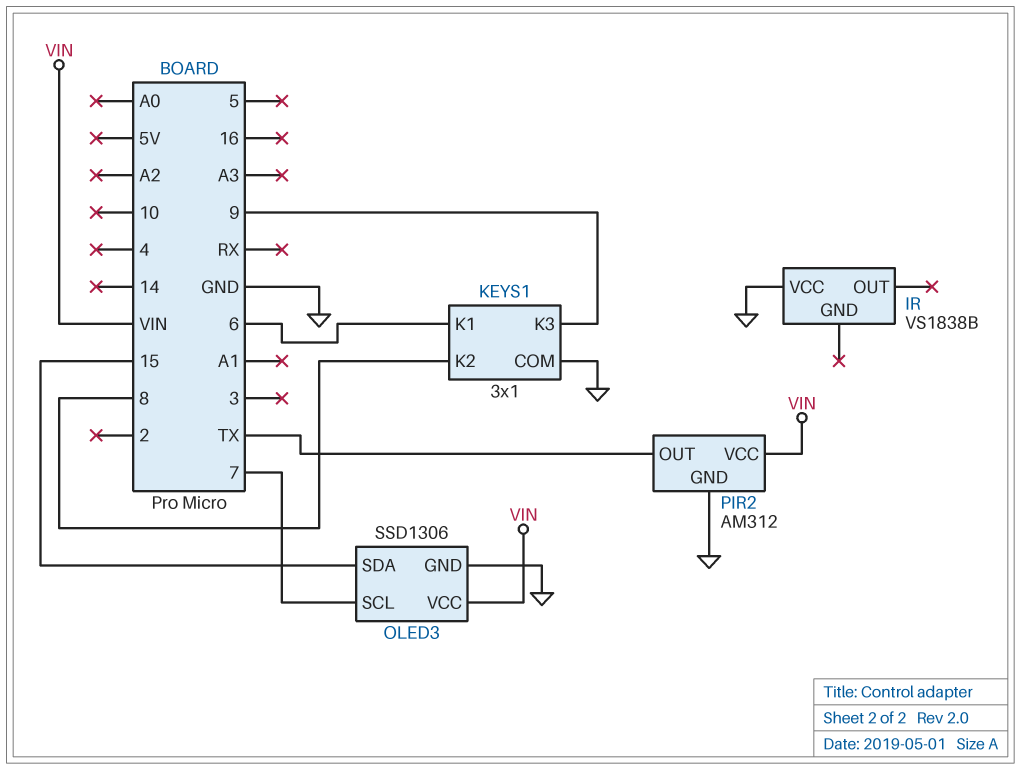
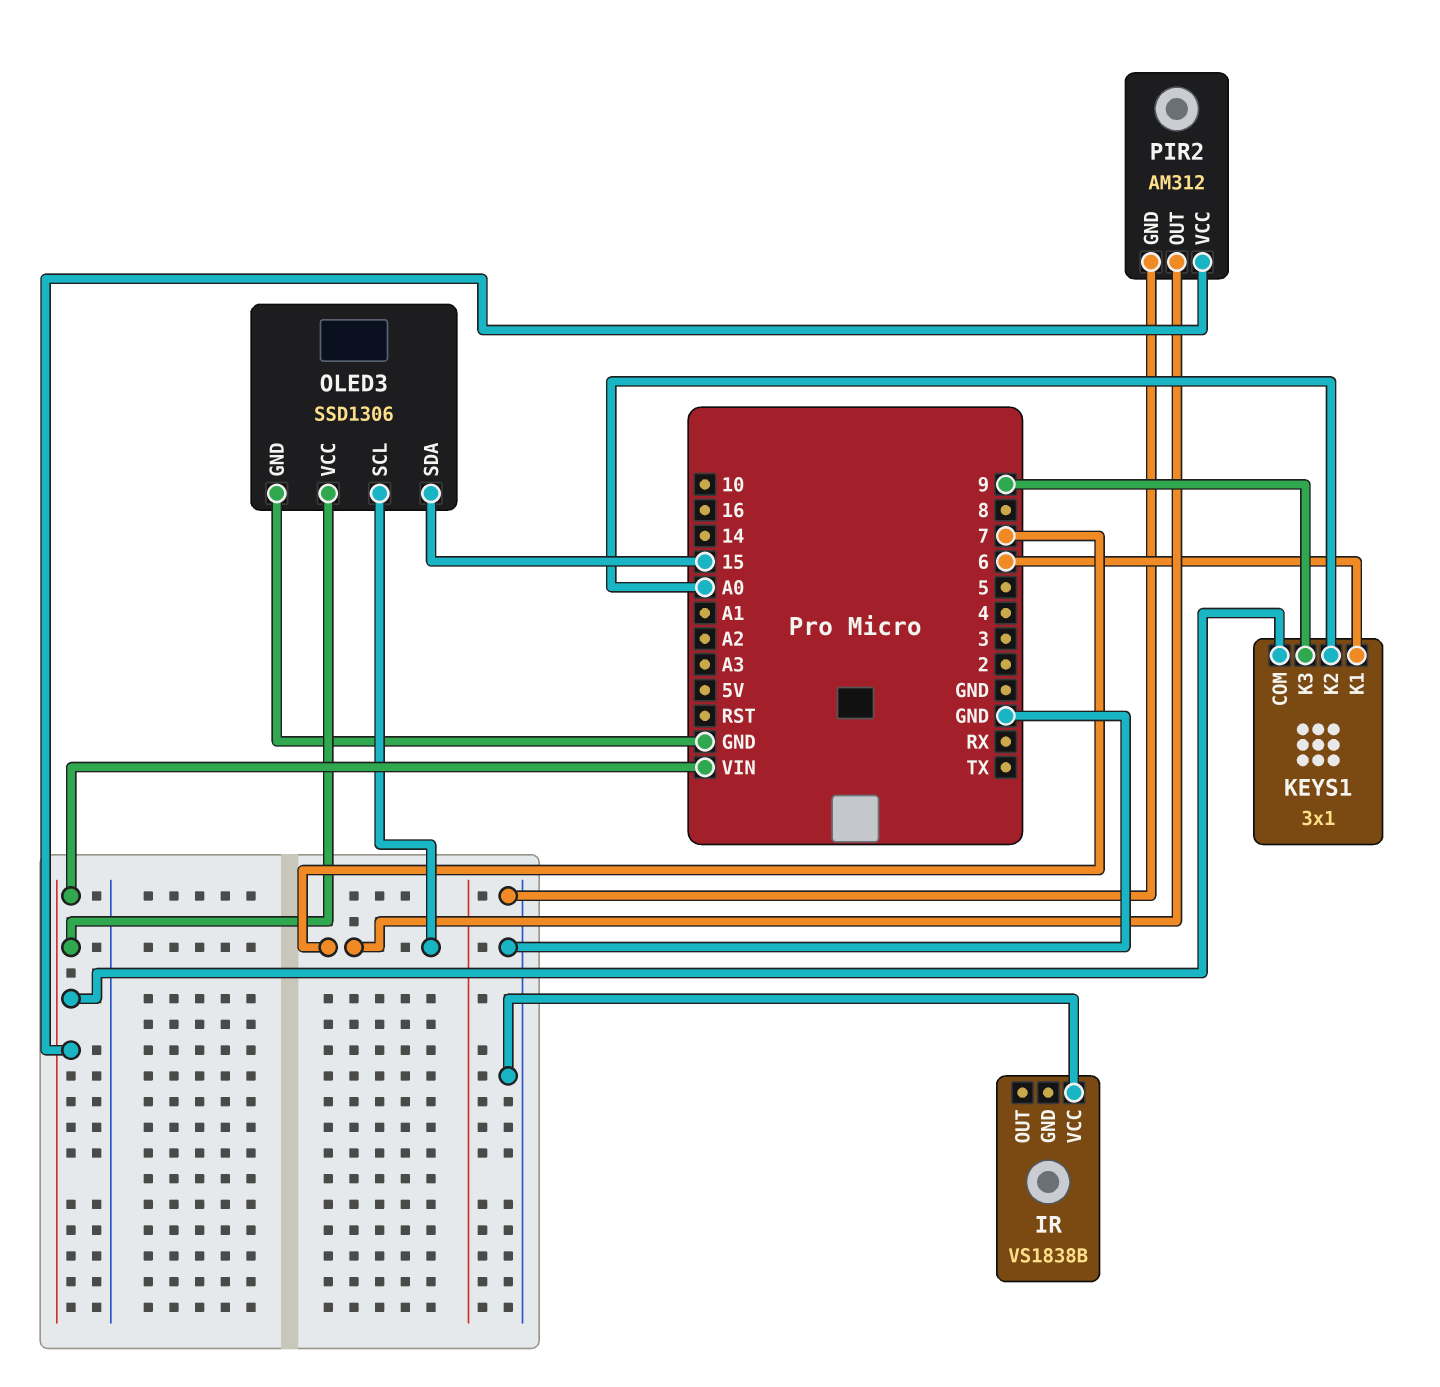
KEYS1 pin COM: GND -> VIN
KEYS1 pin K2: 8 -> A0
PIR2 pin OUT: TX -> 7

